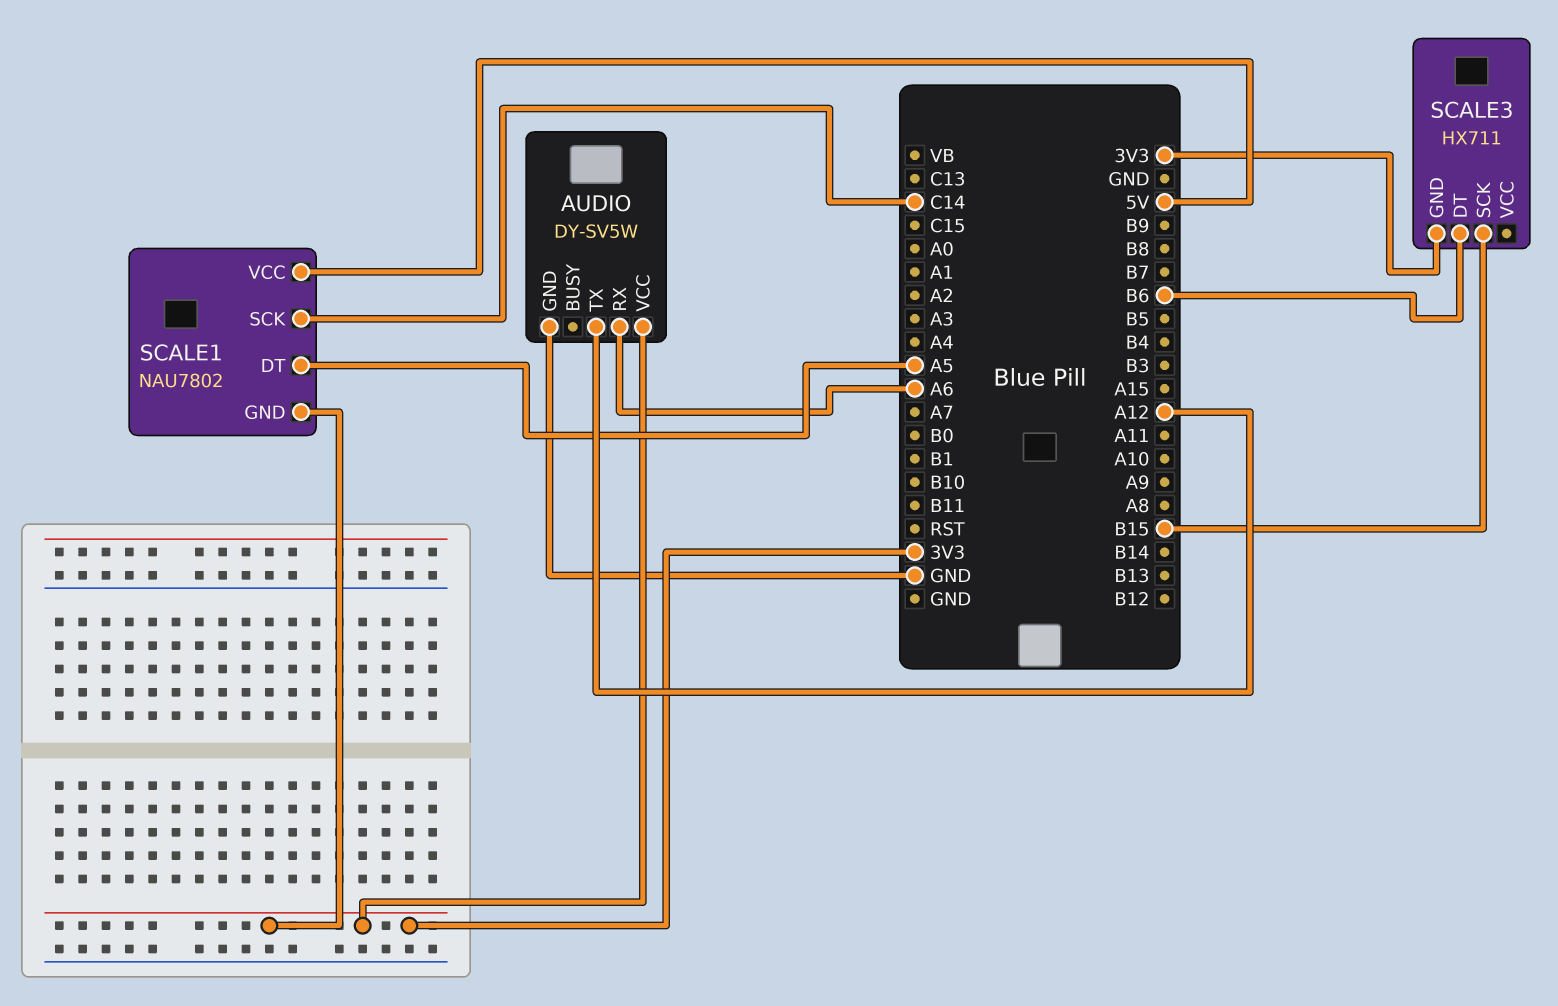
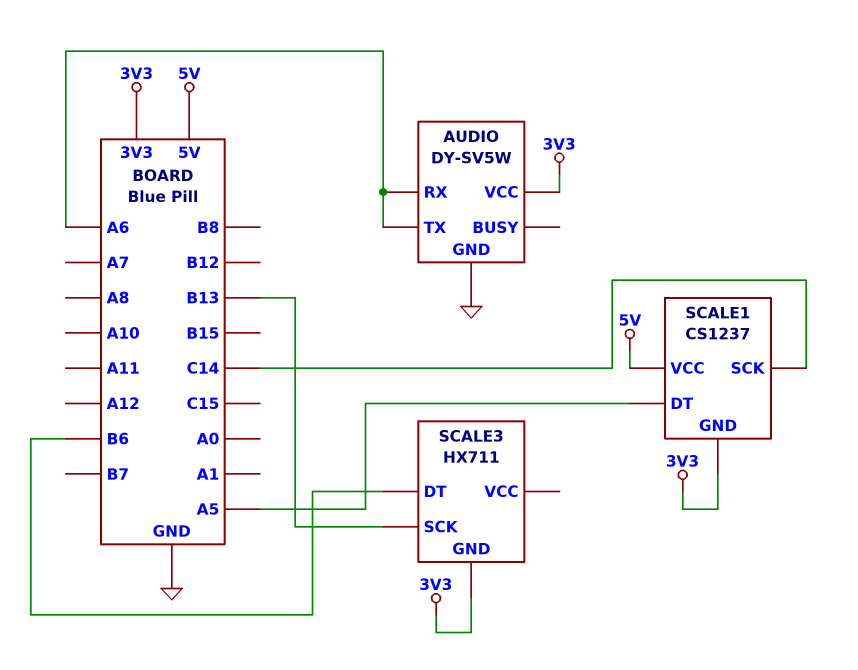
AUDIO pin TX: A12 -> A6
SCALE1: NAU7802 -> CS1237
SCALE3 pin SCK: B15 -> B13

